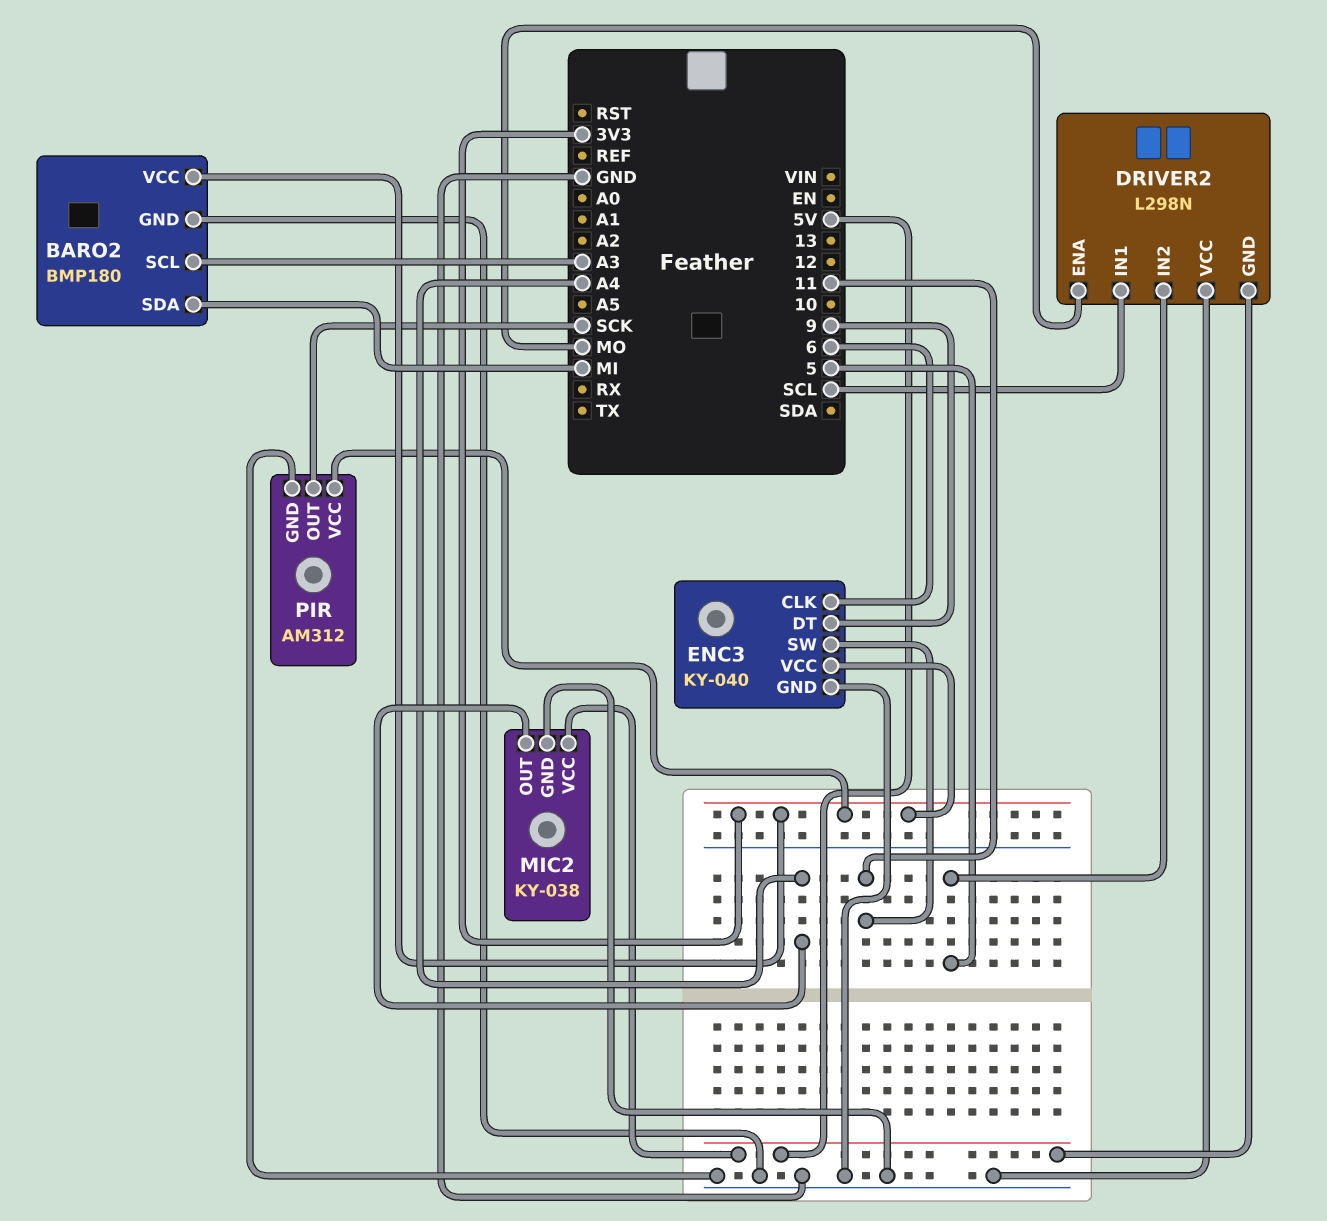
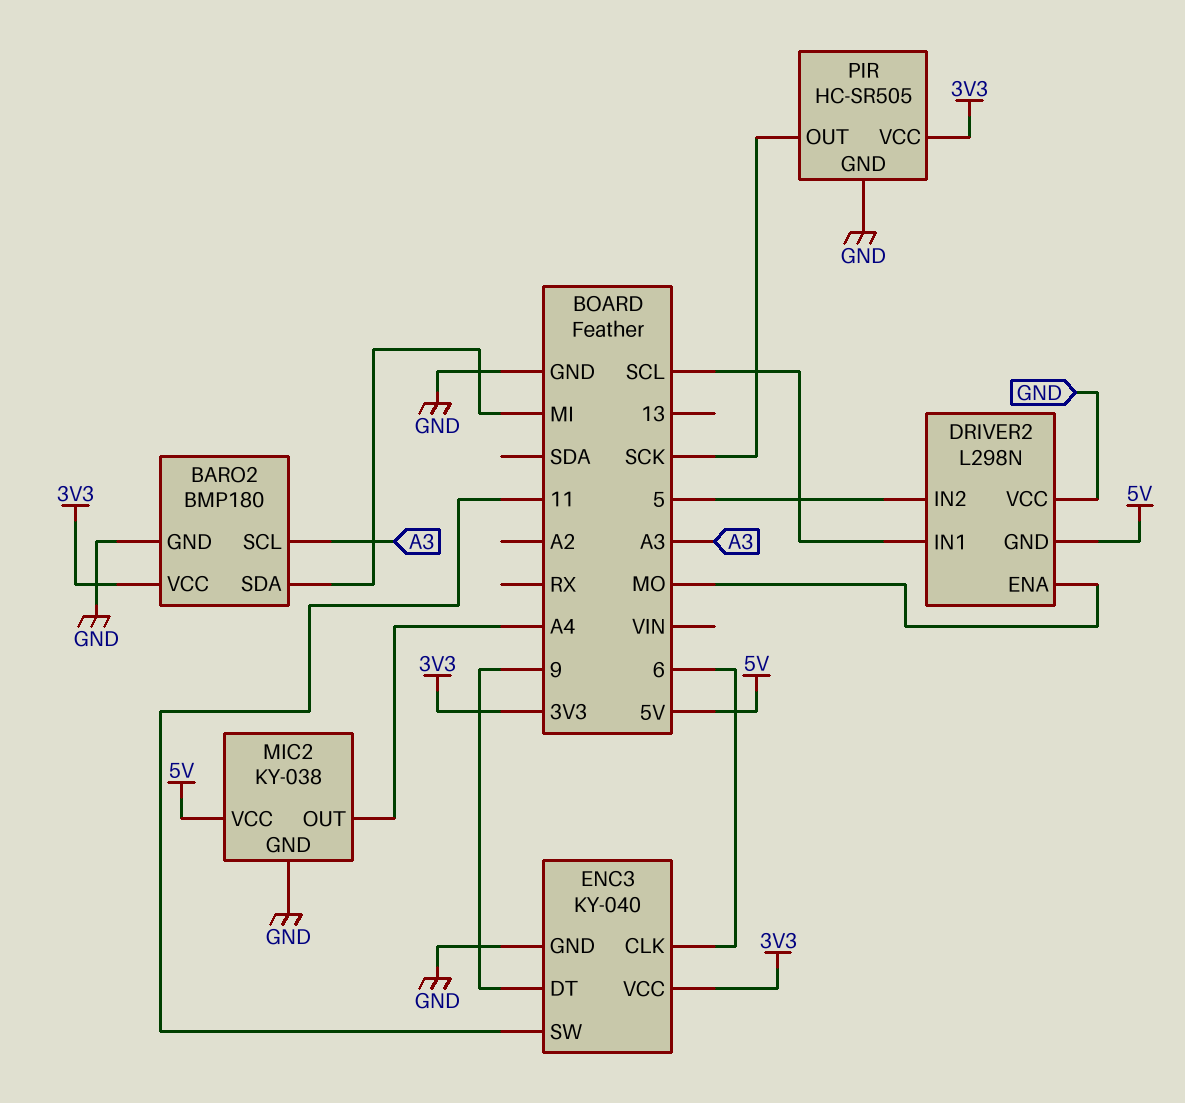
PIR: AM312 -> HC-SR505

